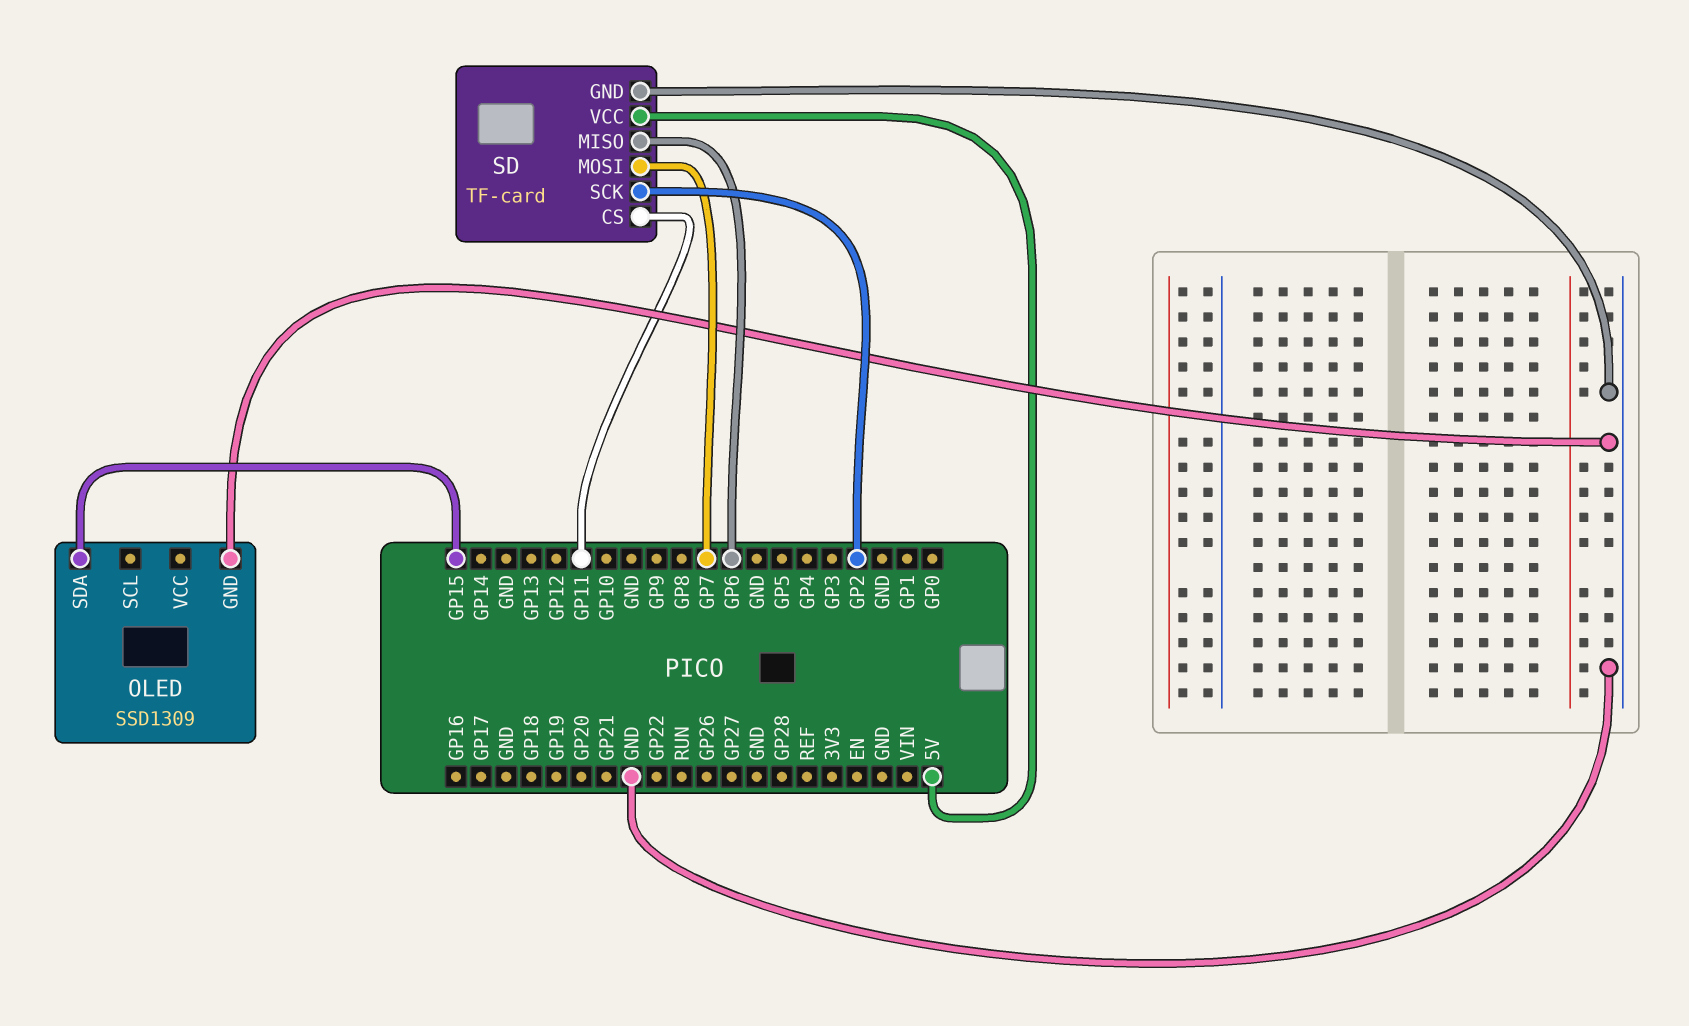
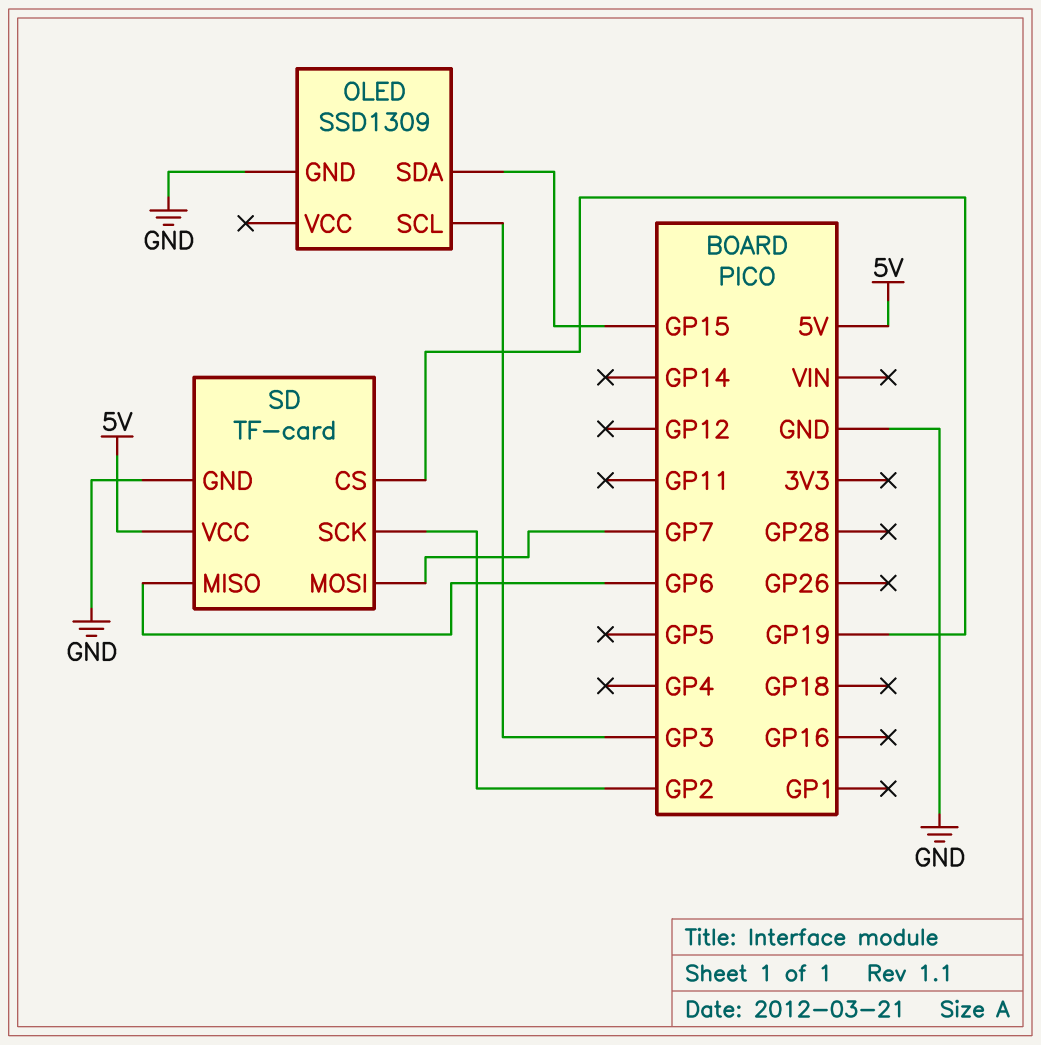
OLED pin SCL: none -> GP3
SD pin CS: GP11 -> GP19

